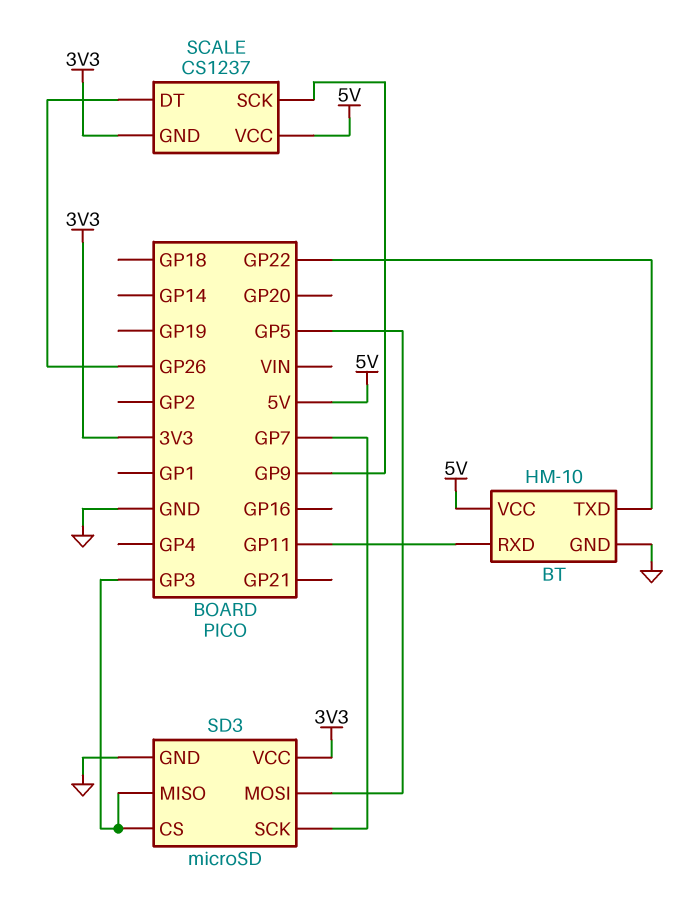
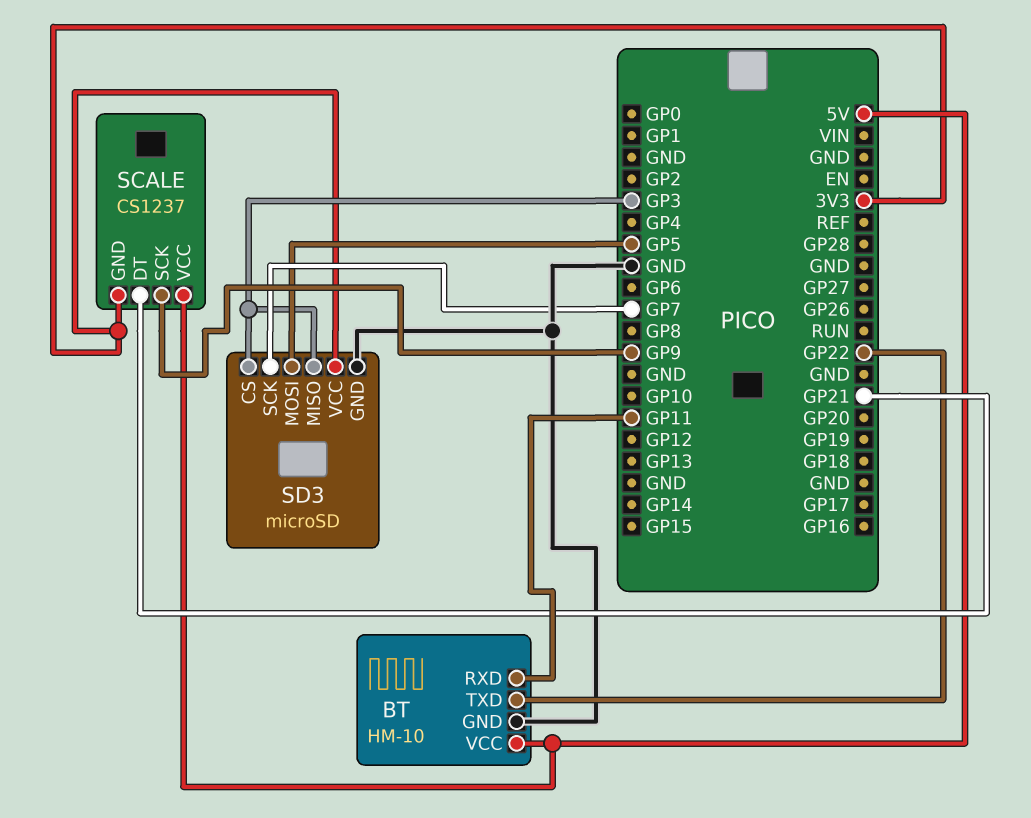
SCALE pin DT: GP26 -> GP21

